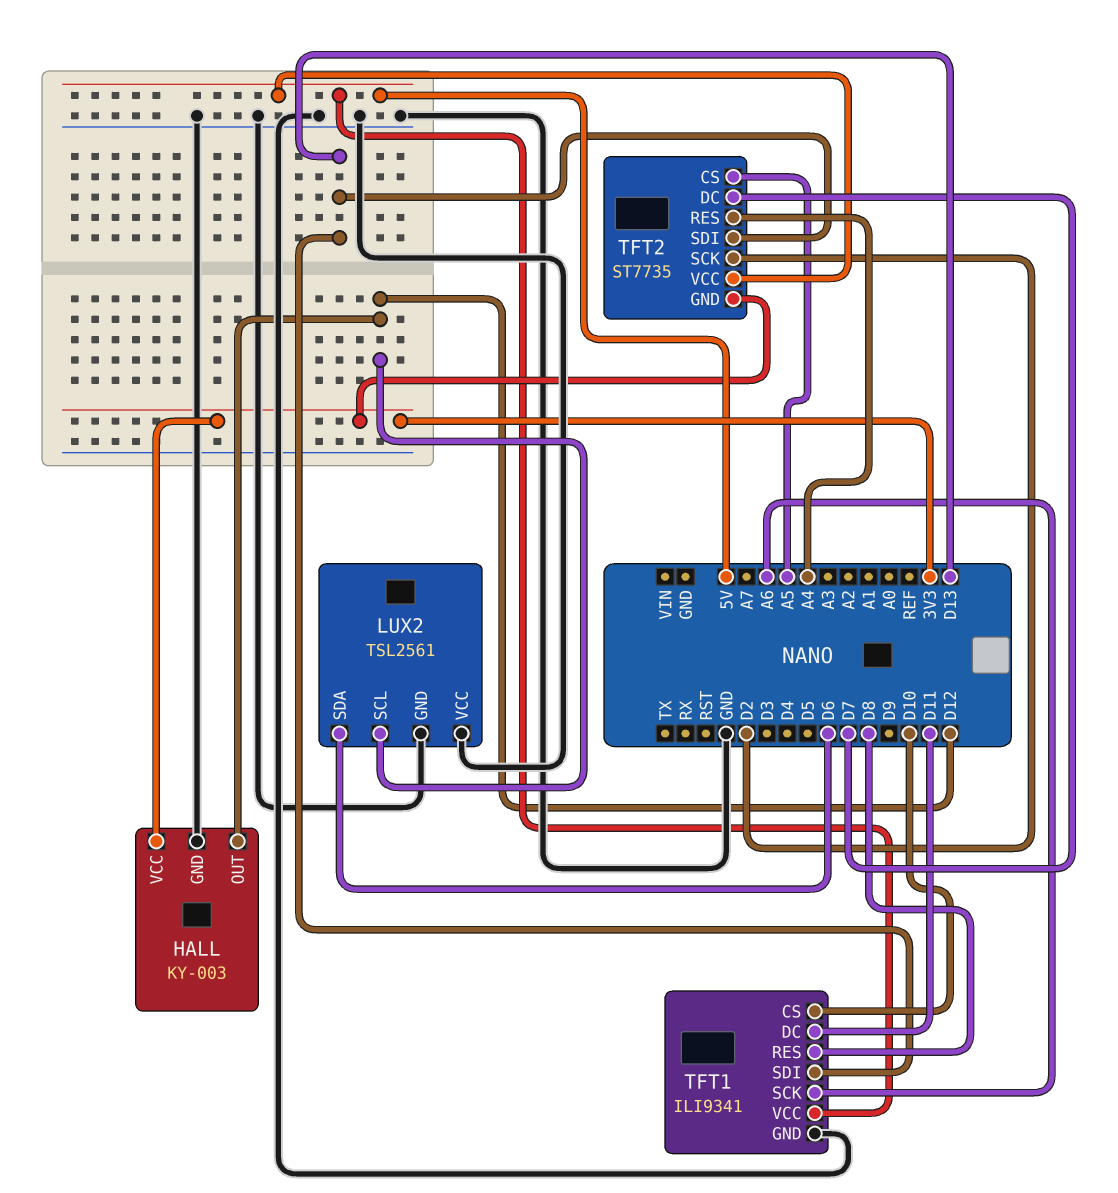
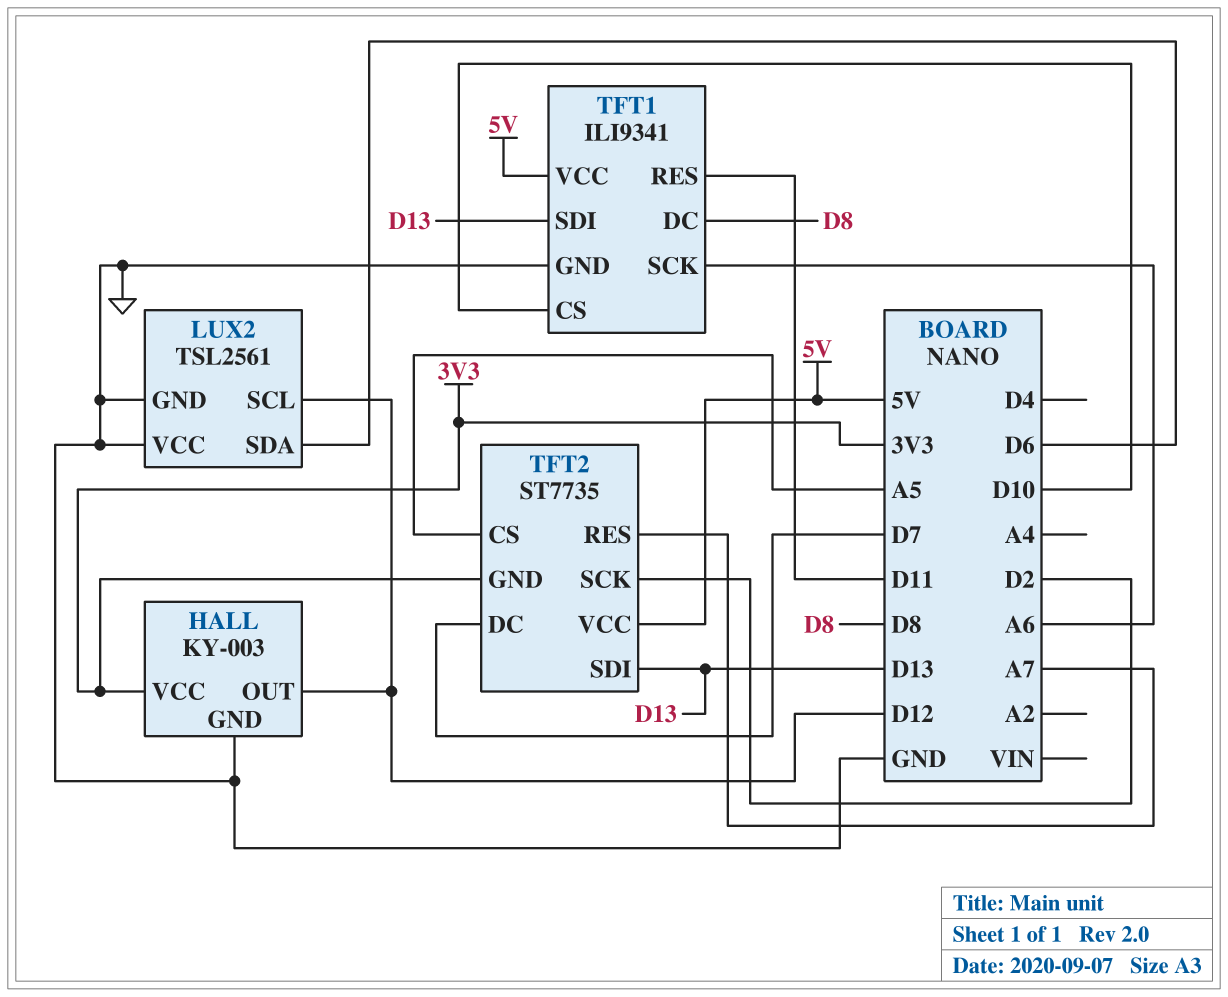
TFT1 pin DC: D11 -> D8
TFT1 pin RES: D8 -> D11
TFT2 pin RES: A4 -> A7

